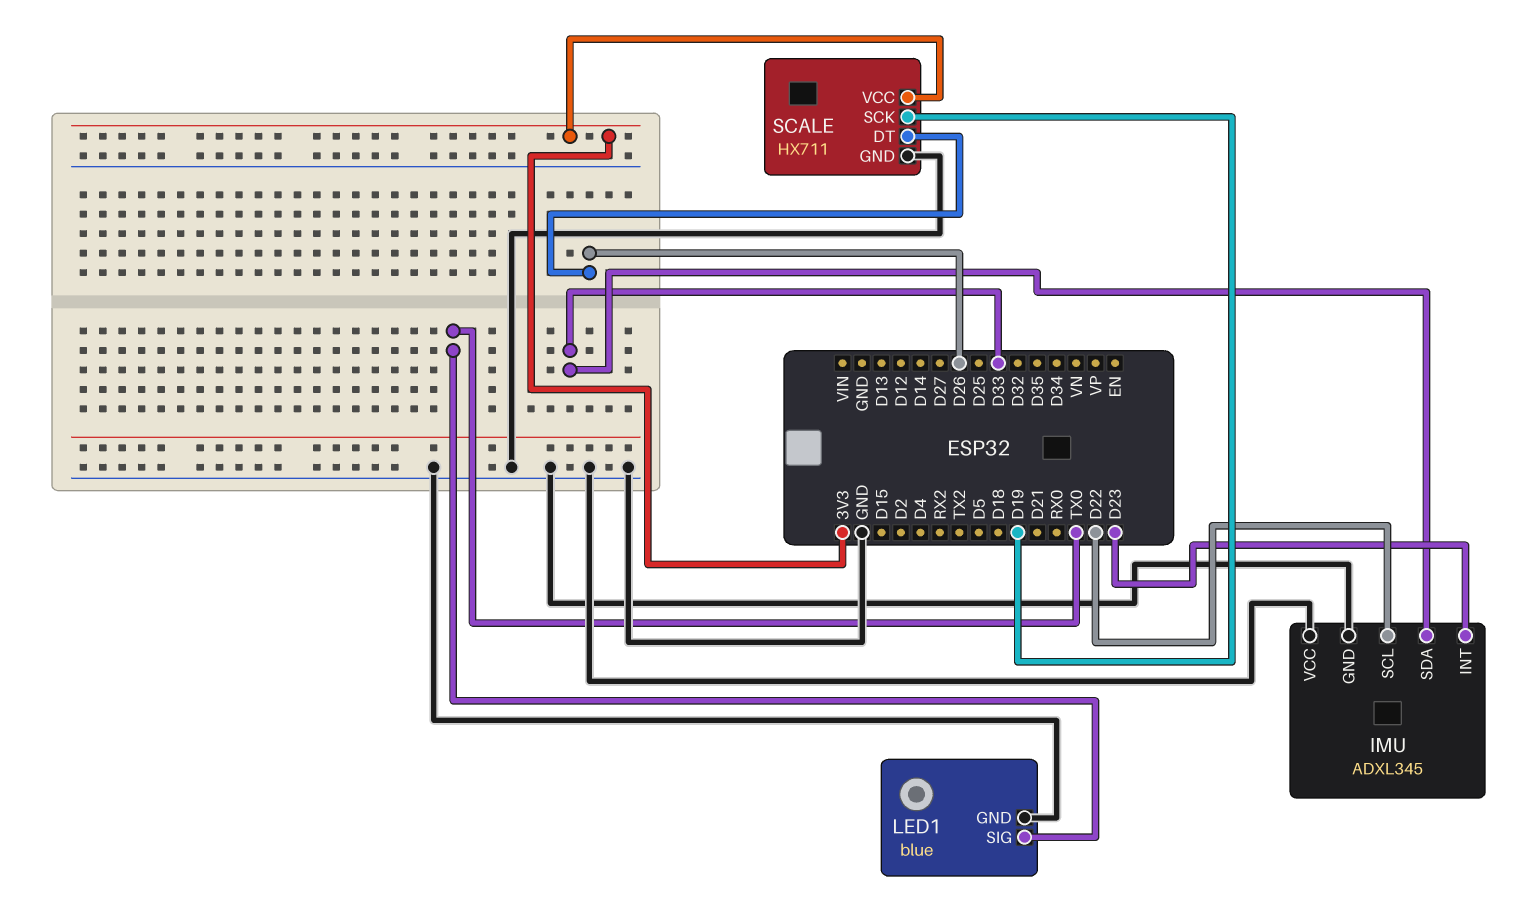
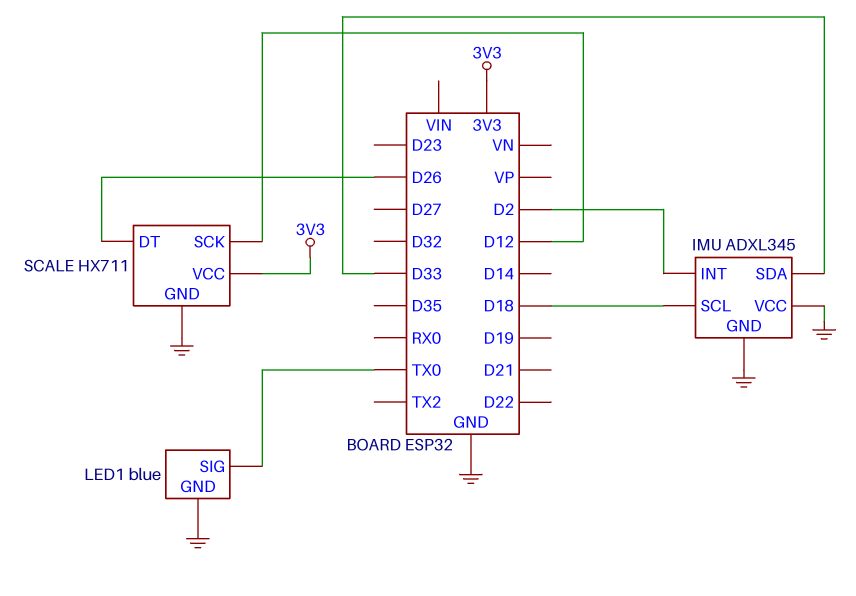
IMU pin INT: D23 -> D2
IMU pin SCL: D22 -> D18
SCALE pin SCK: D19 -> D12

